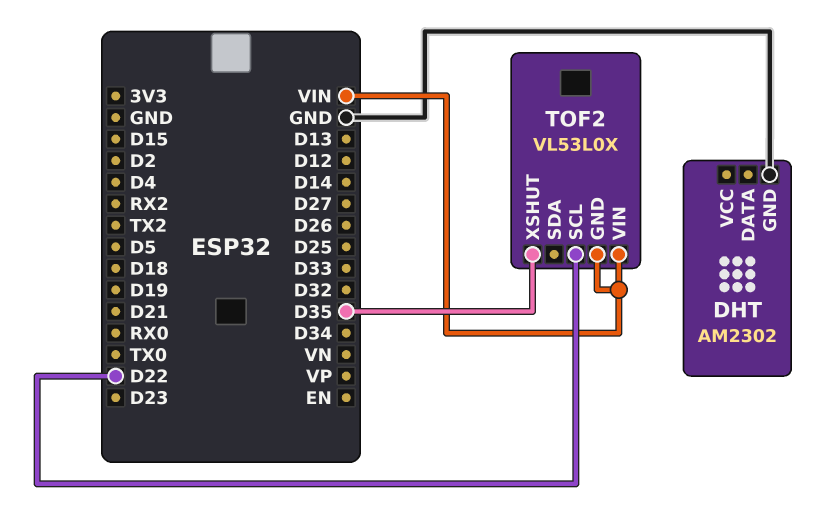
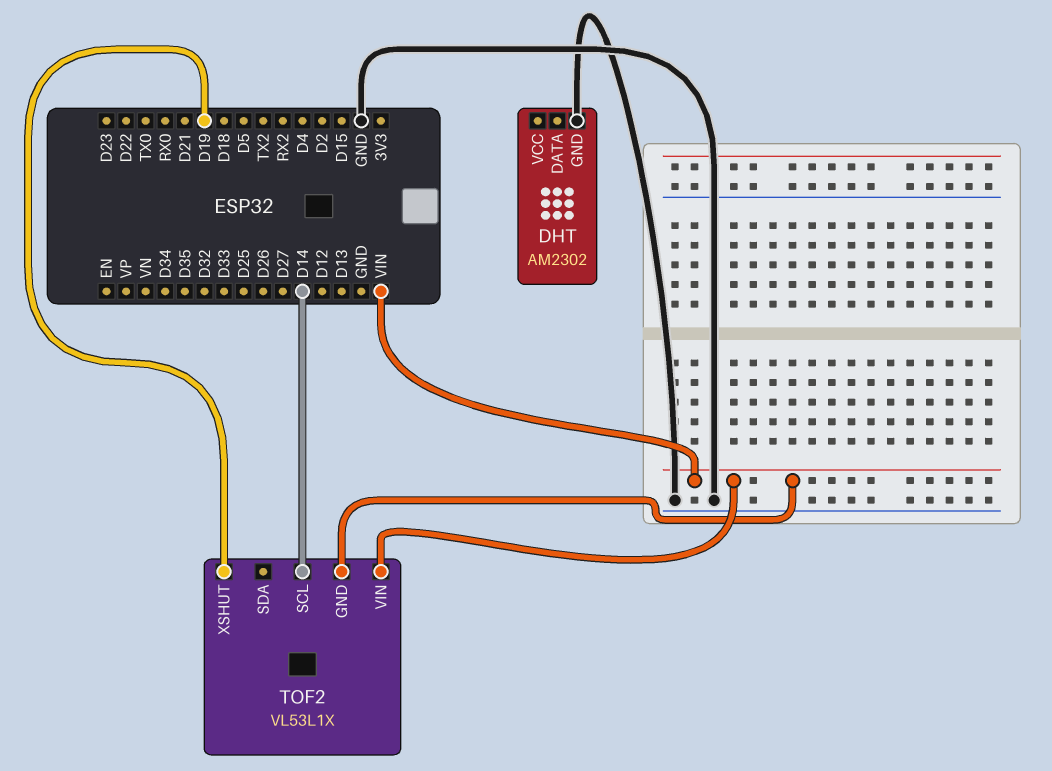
TOF2: VL53L0X -> VL53L1X
TOF2 pin SCL: D22 -> D14
TOF2 pin XSHUT: D35 -> D19

